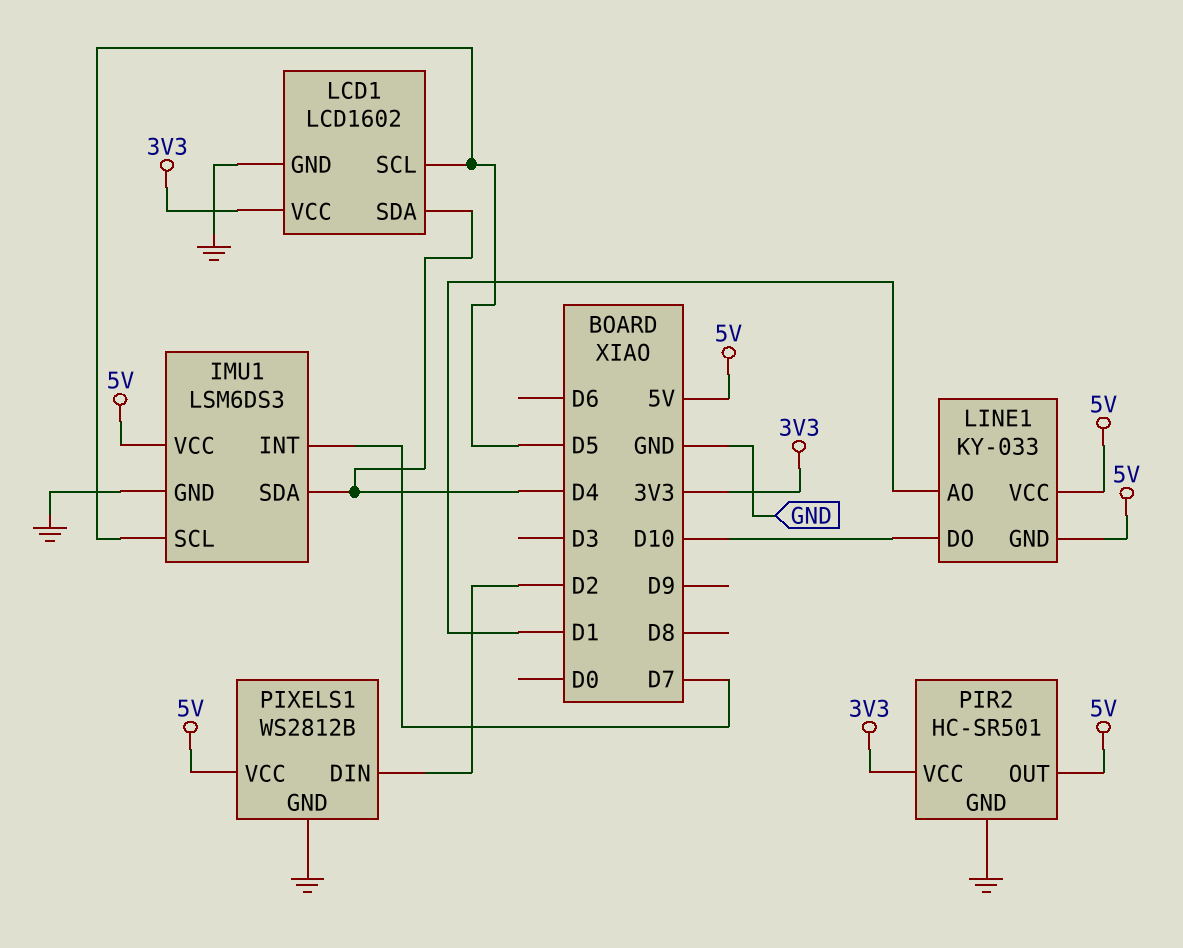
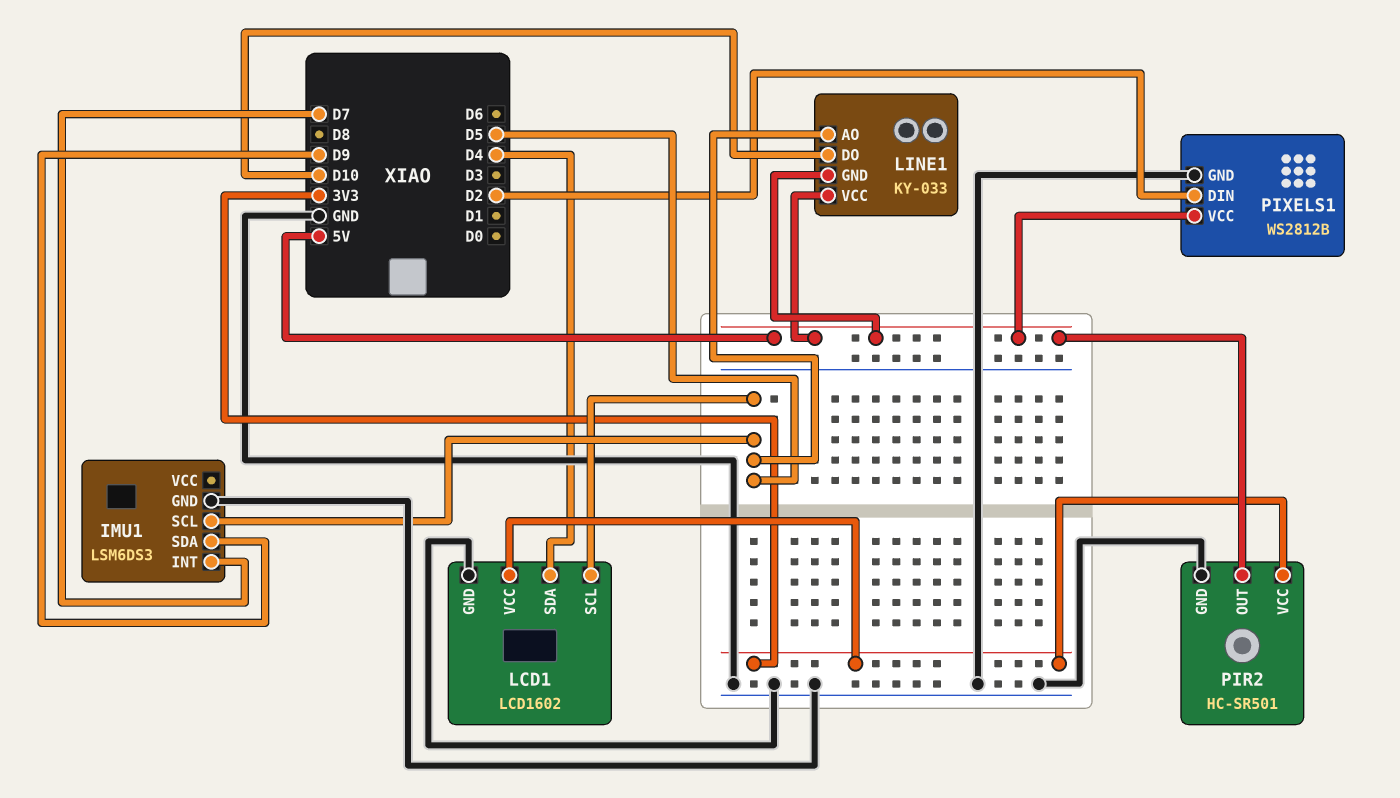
IMU1 pin SDA: D4 -> D9
IMU1 pin VCC: 5V -> none
LINE1 pin AO: D1 -> D5

